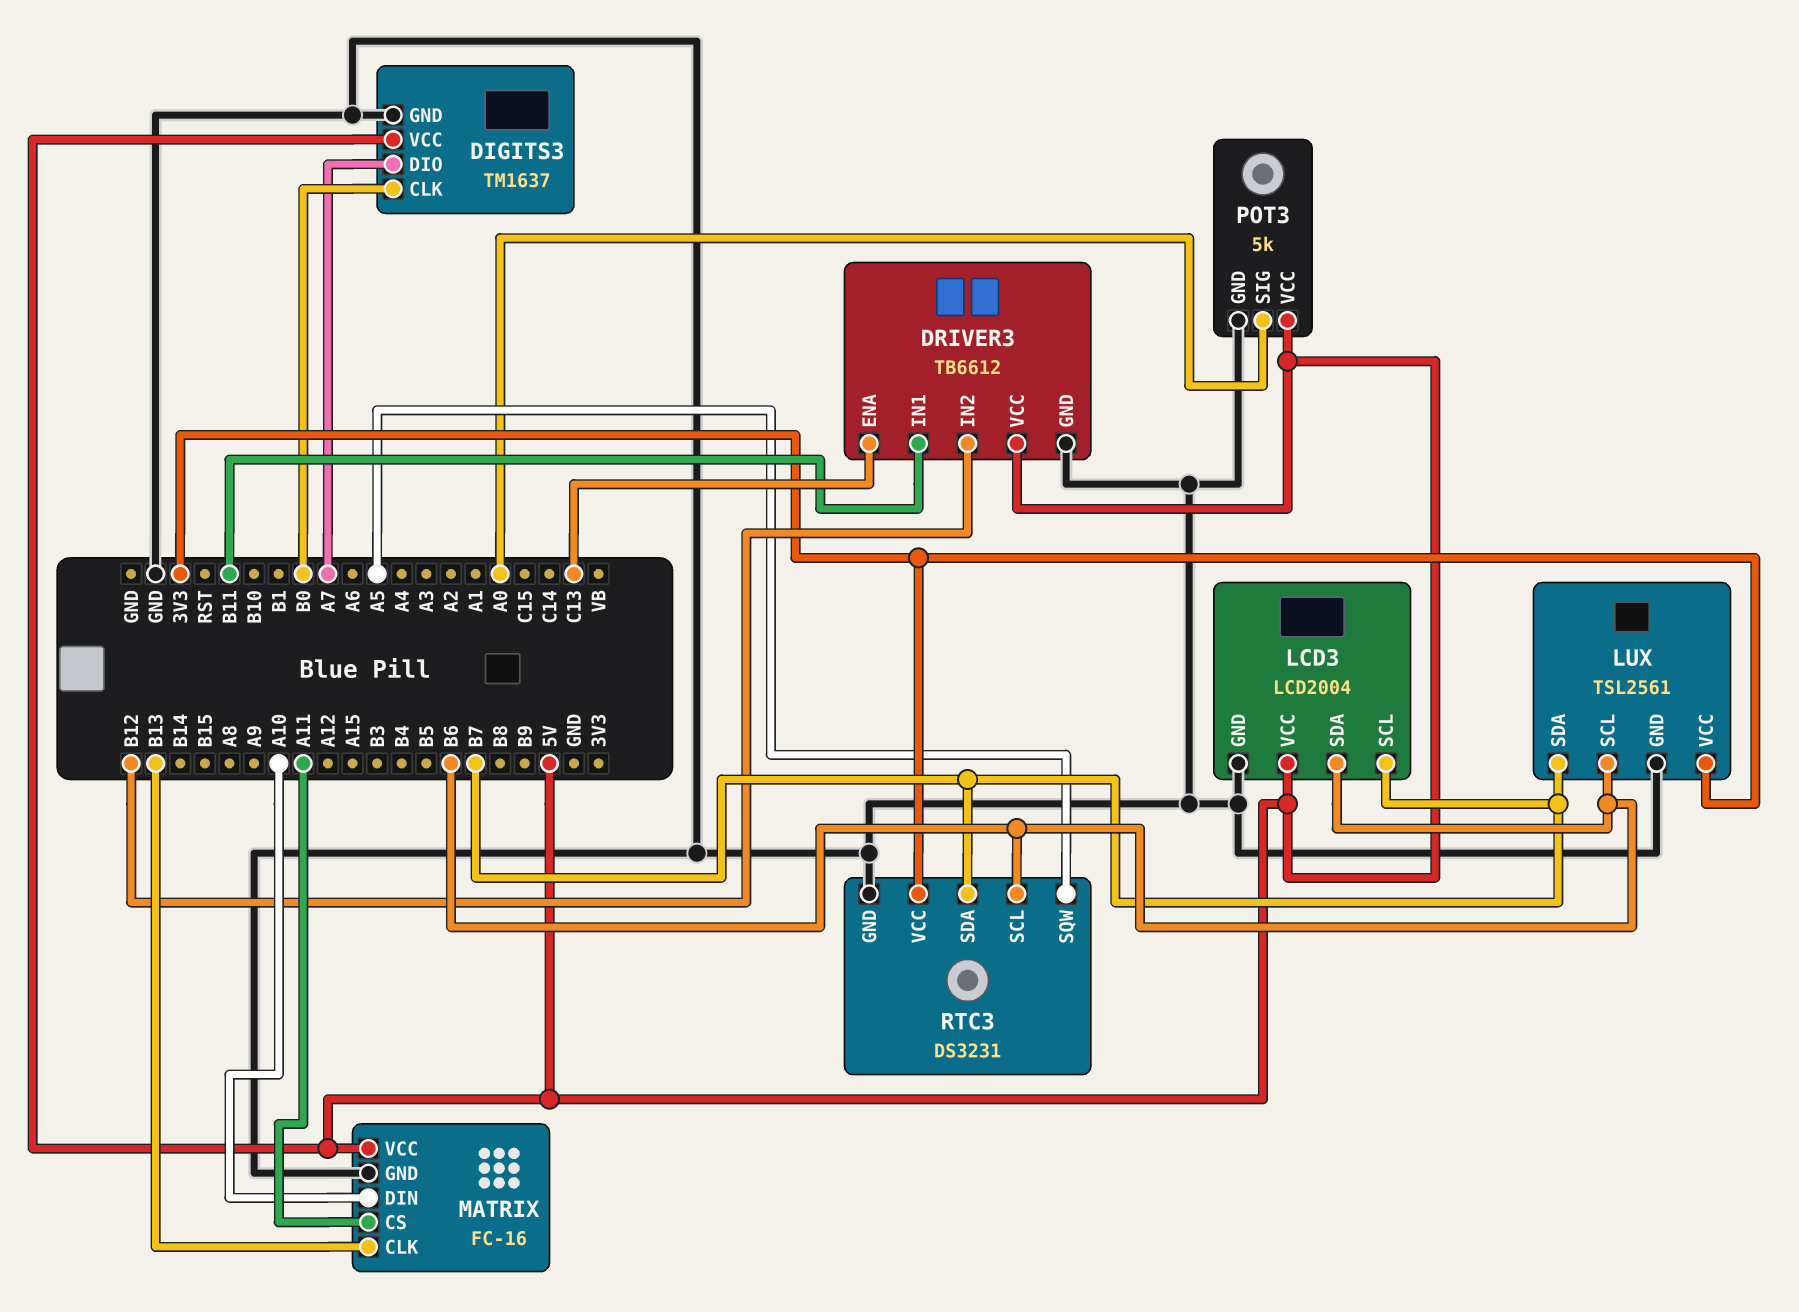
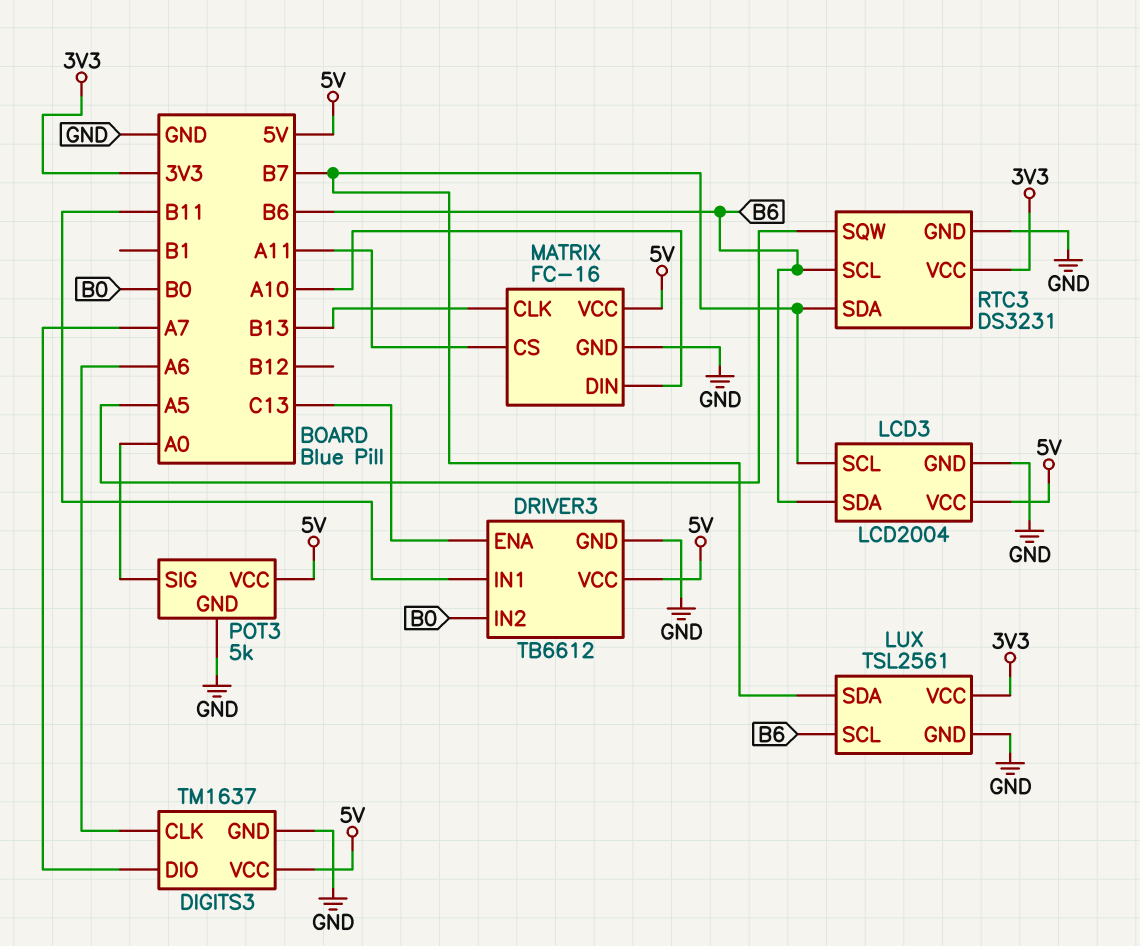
DIGITS3 pin CLK: B0 -> A6
DRIVER3 pin IN2: B12 -> B0

